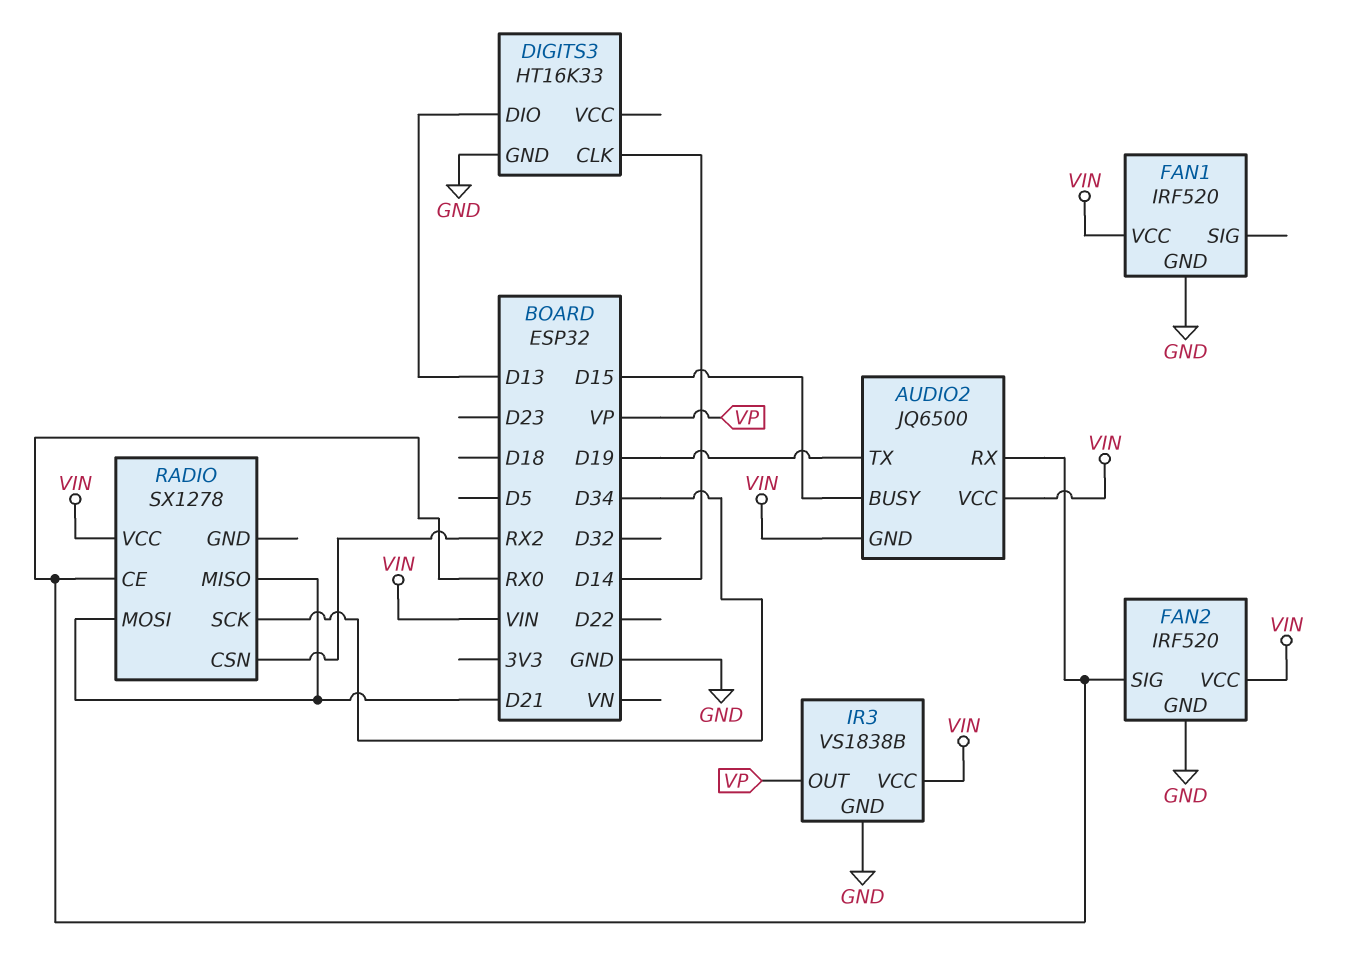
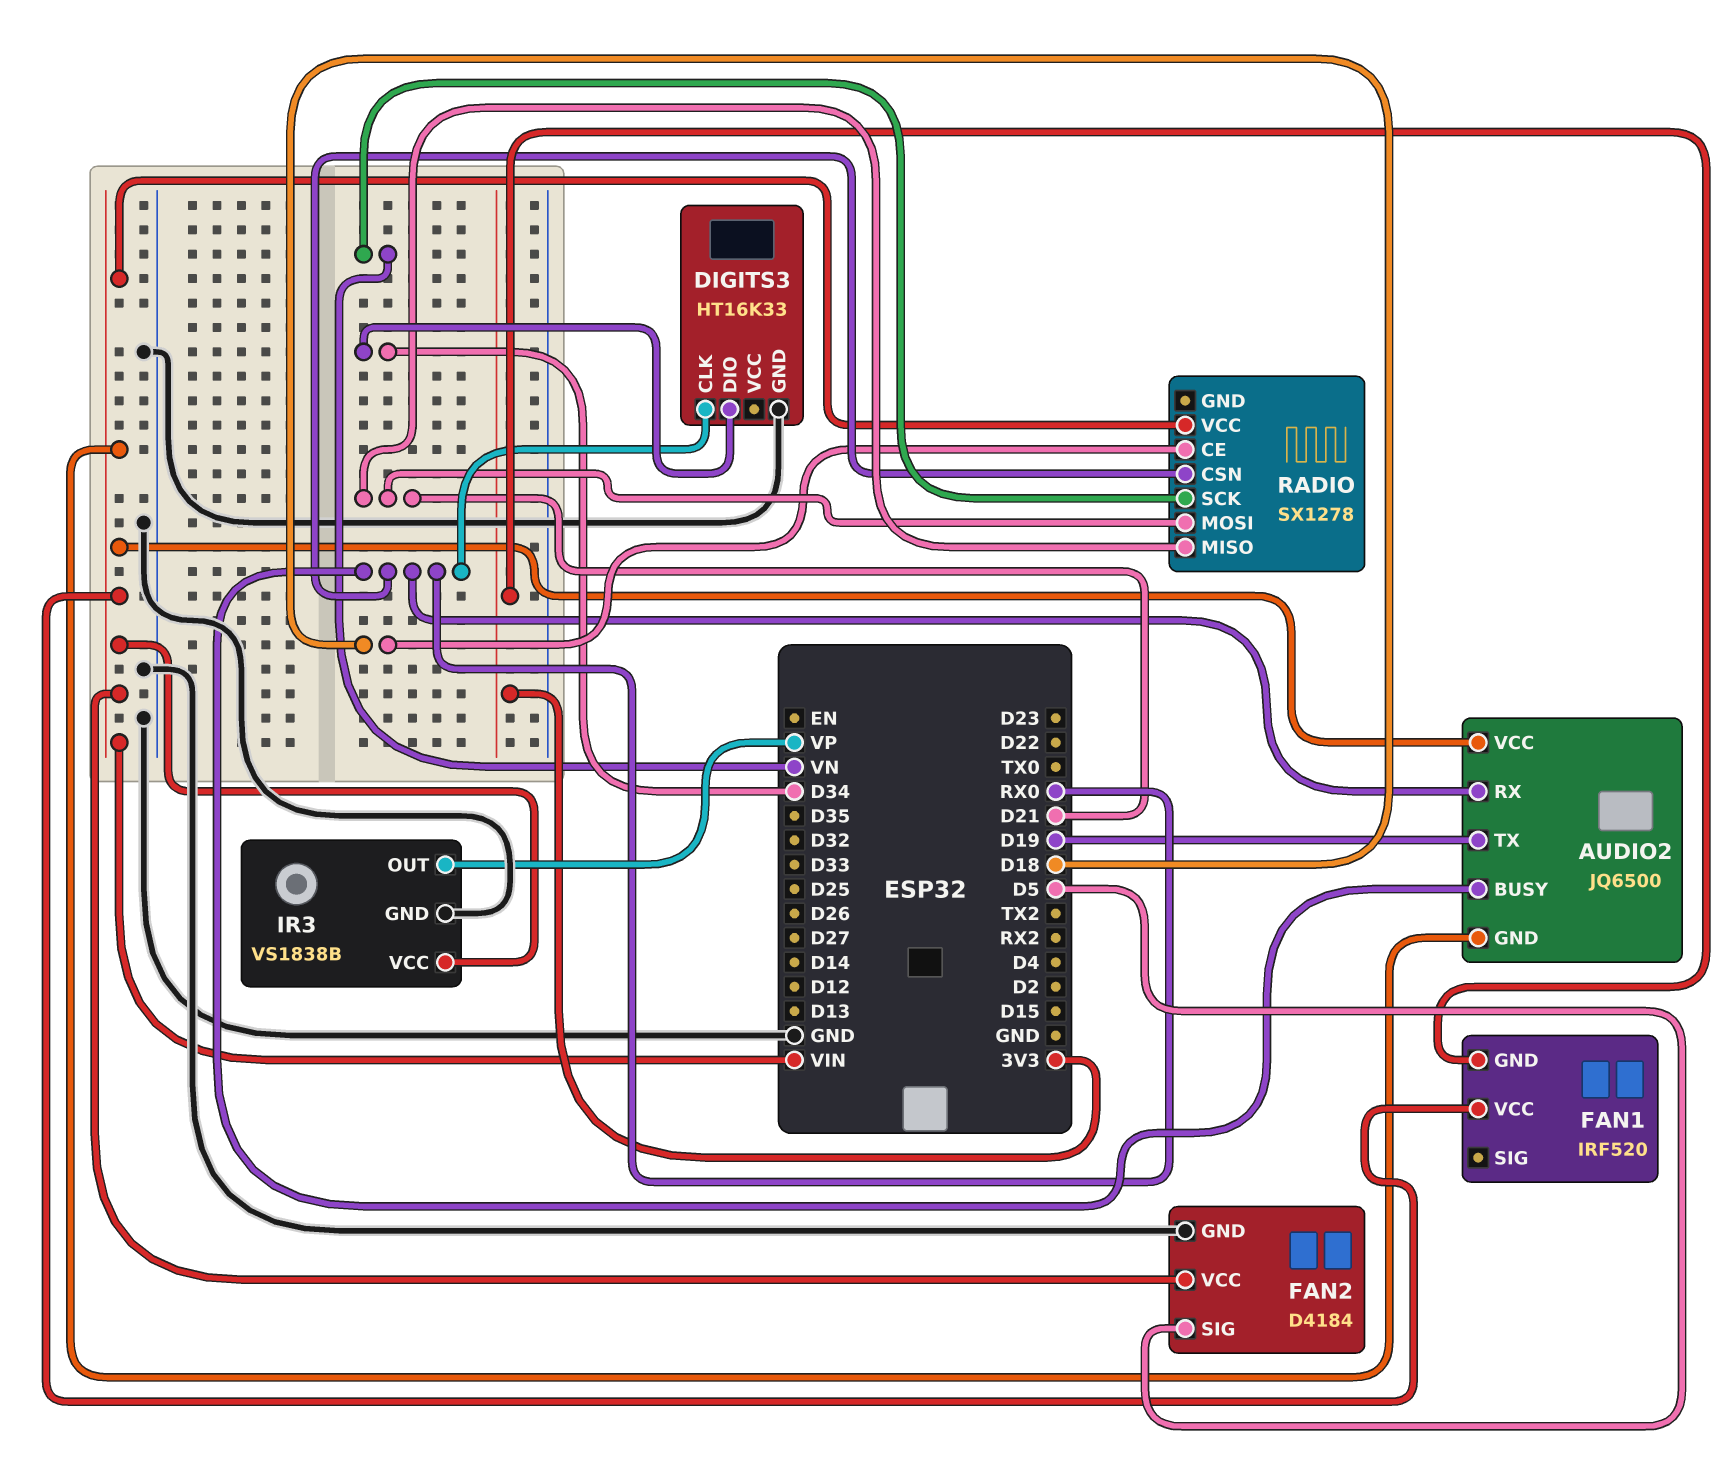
AUDIO2 pin BUSY: D15 -> RX0
DIGITS3 pin CLK: D14 -> RX0
DIGITS3 pin DIO: D13 -> D34
FAN1 pin GND: GND -> 3V3
FAN2: IRF520 -> D4184
FAN2 pin SIG: RX0 -> D5
RADIO pin CE: RX0 -> D18
RADIO pin CSN: RX2 -> RX0
RADIO pin SCK: D34 -> VN

